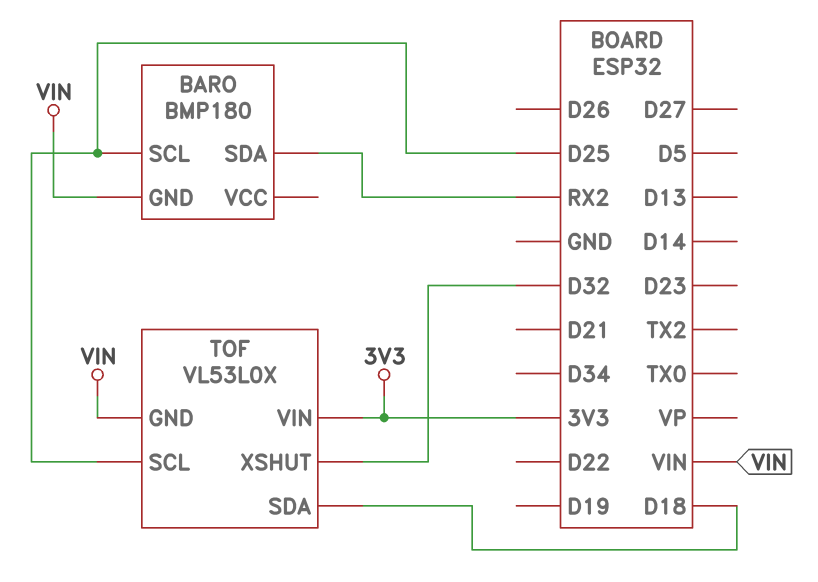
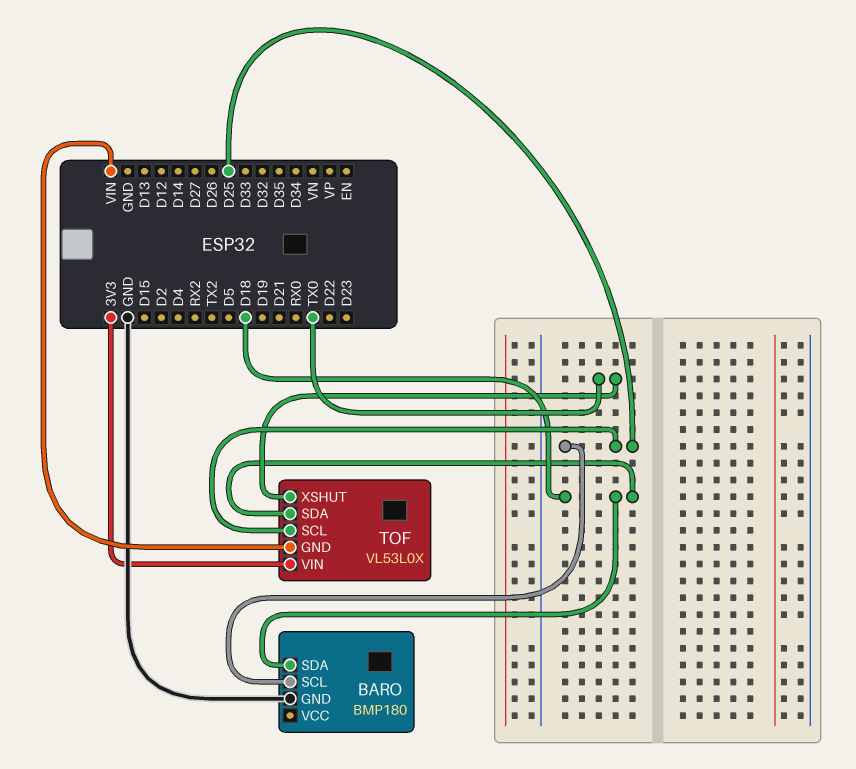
BARO pin GND: VIN -> GND
BARO pin SDA: RX2 -> D18
TOF pin XSHUT: D32 -> TX0

